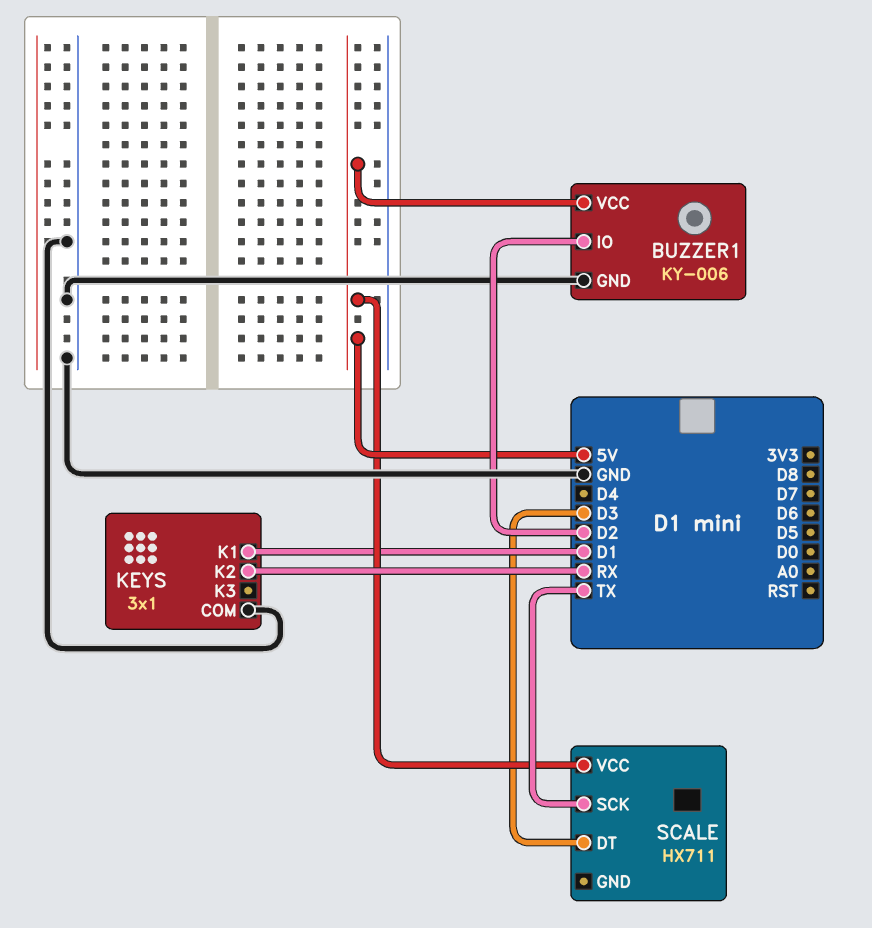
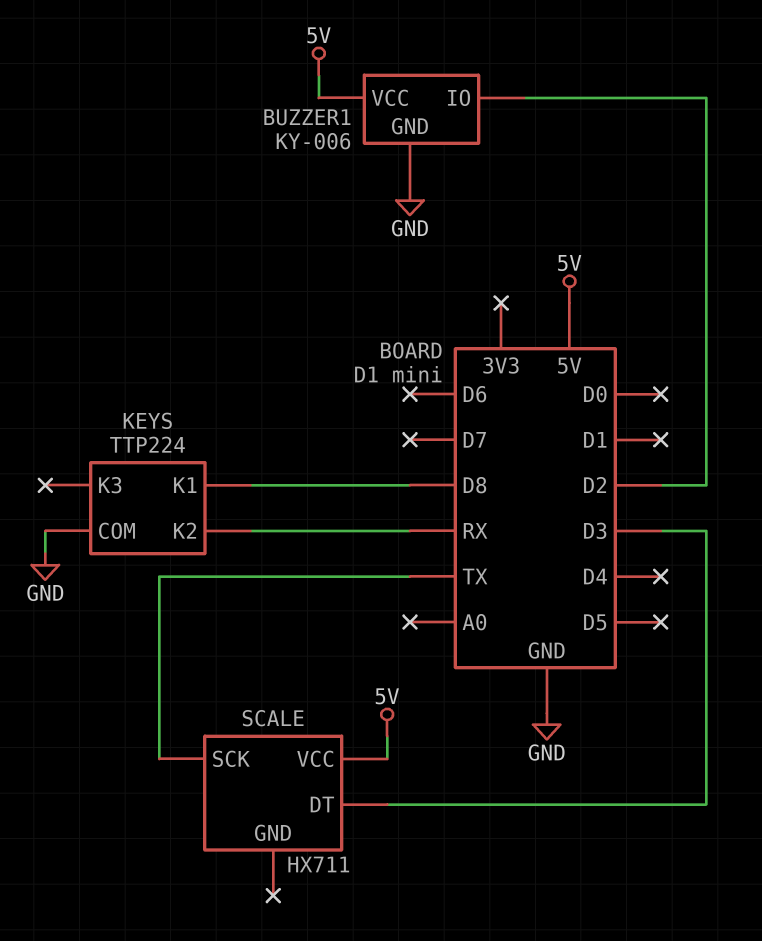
KEYS: 3x1 -> TTP224
KEYS pin K1: D1 -> D8

